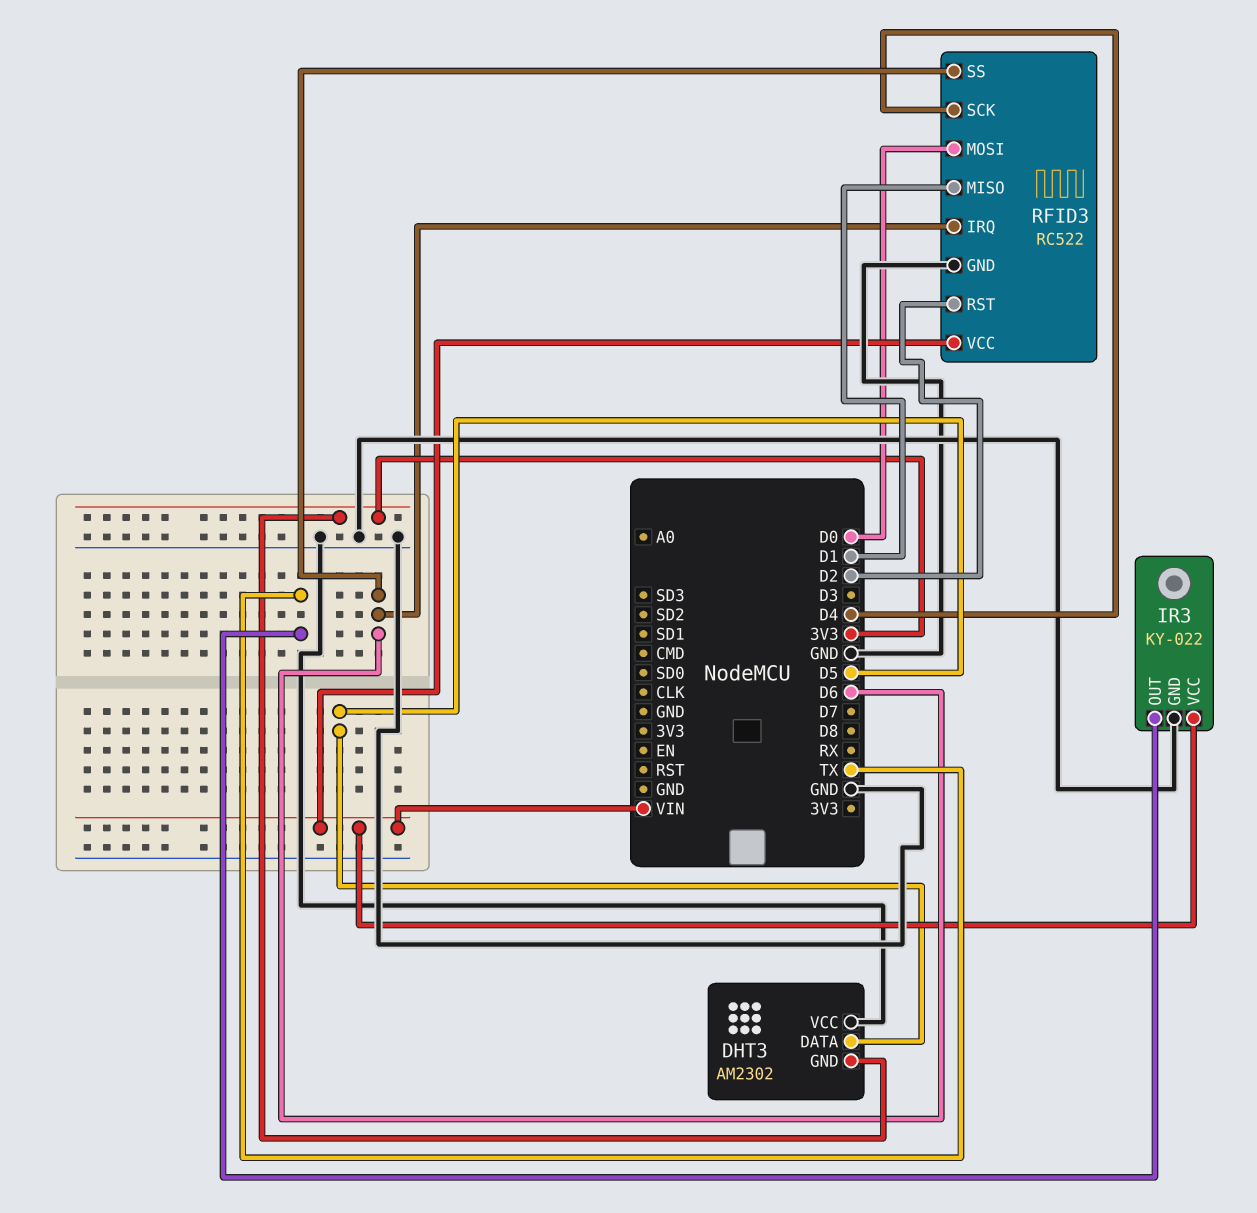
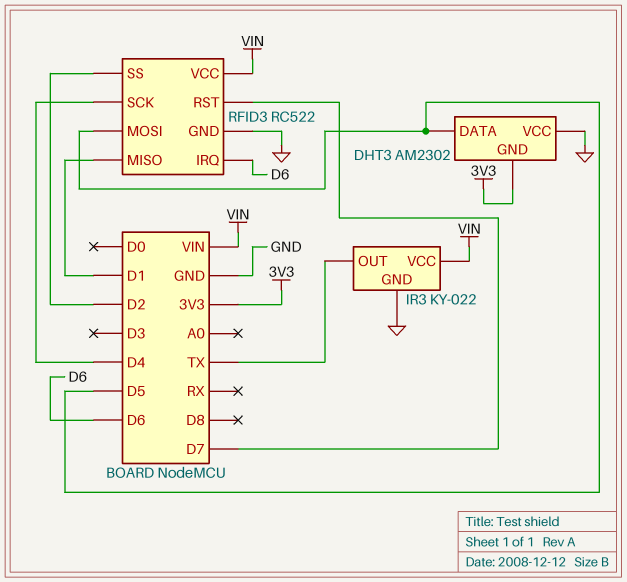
RFID3 pin MOSI: D0 -> D5
RFID3 pin RST: D2 -> D7
RFID3 pin SS: D6 -> D2

